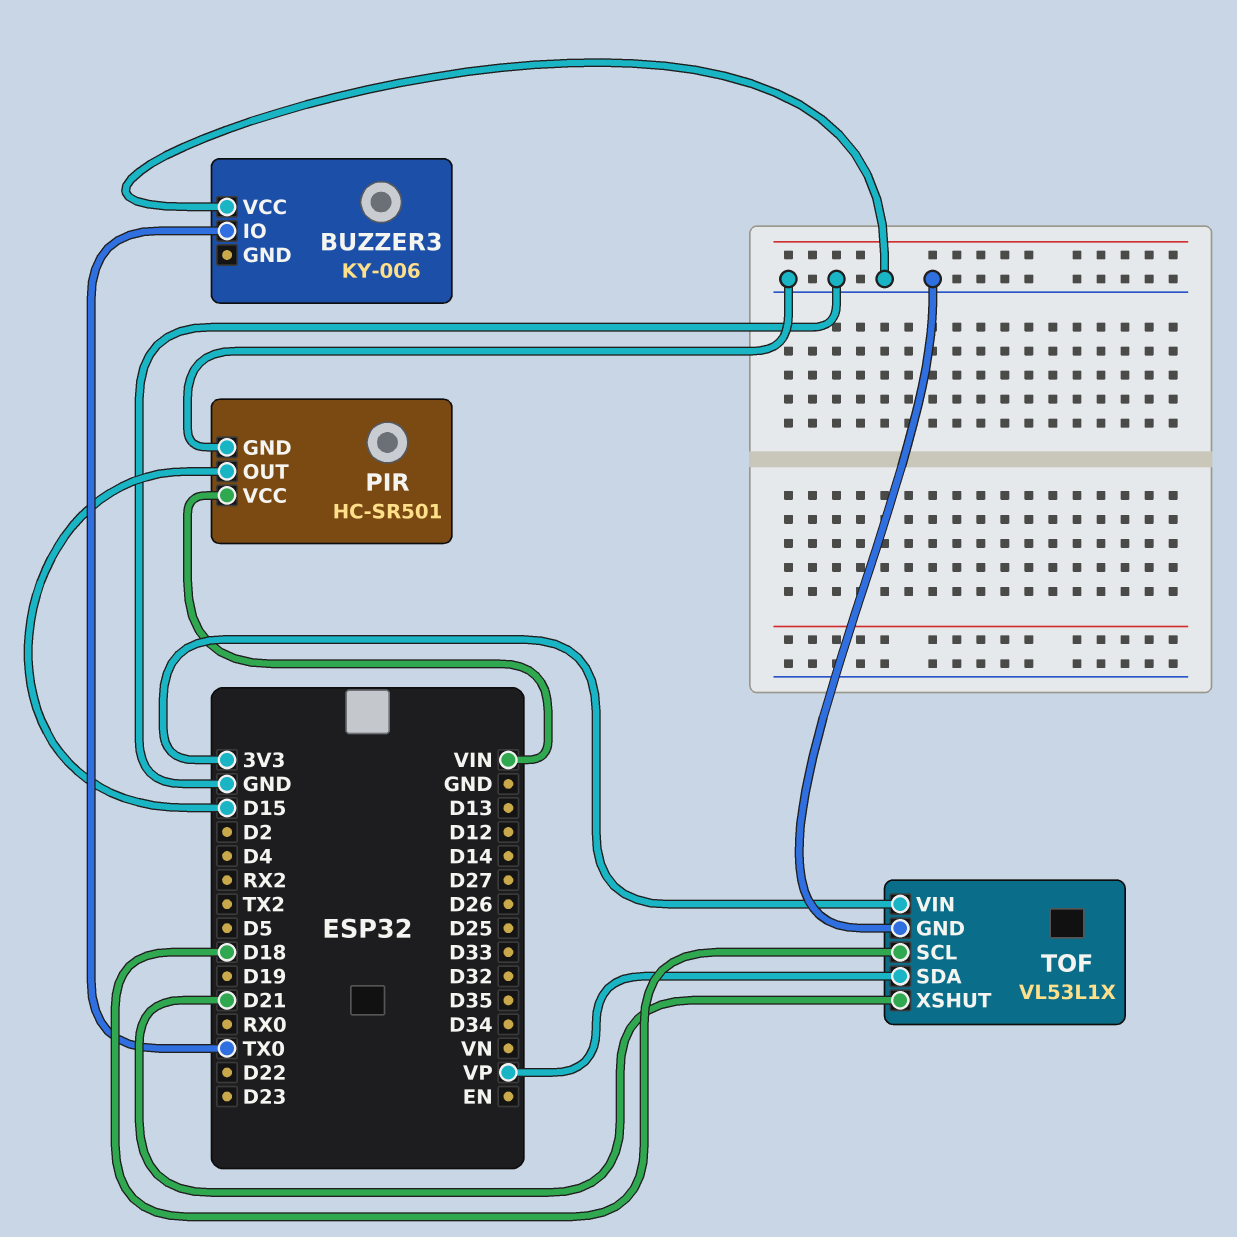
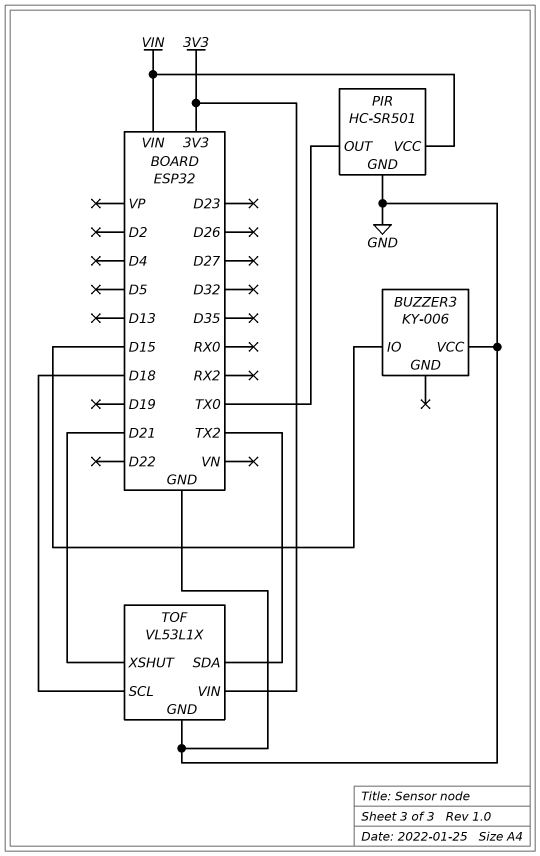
BUZZER3 pin IO: TX0 -> D15
PIR pin OUT: D15 -> TX0
TOF pin SDA: VP -> TX2

